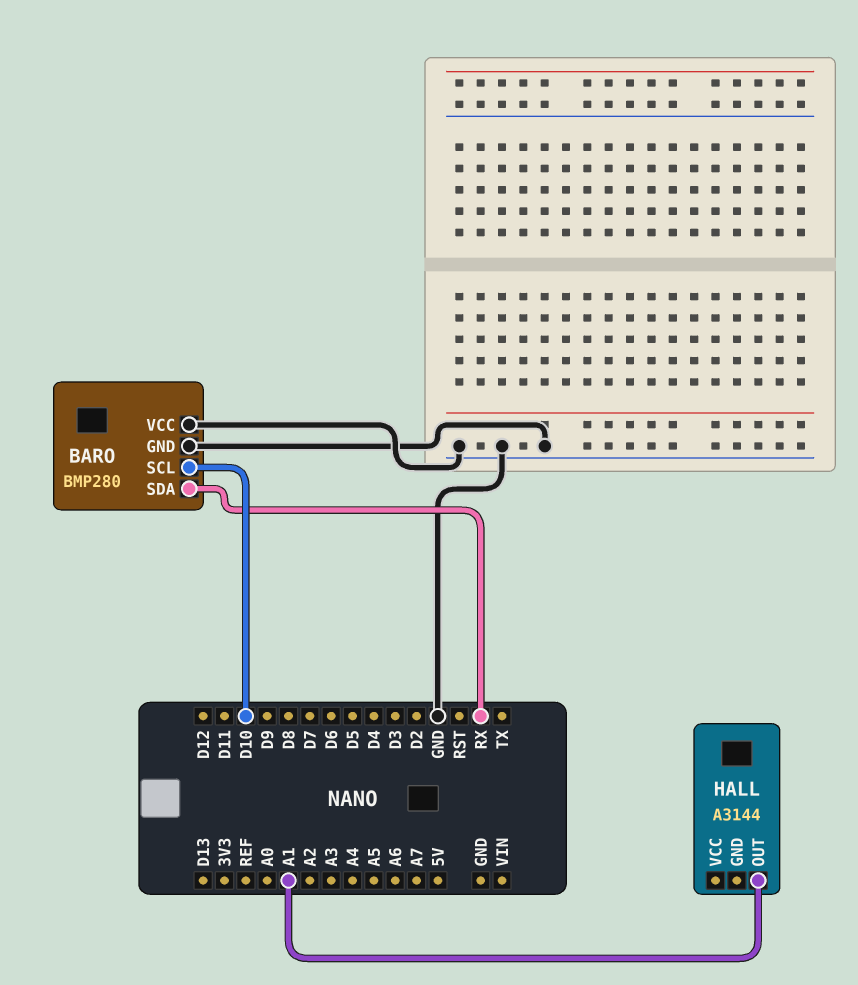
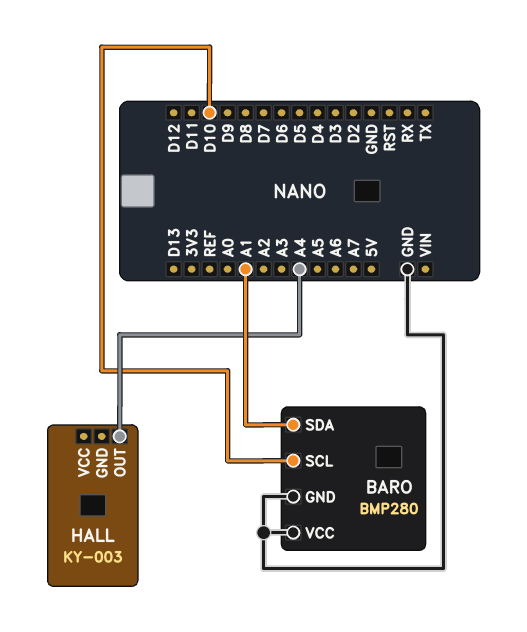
BARO pin SDA: RX -> A1
HALL: A3144 -> KY-003
HALL pin OUT: A1 -> A4

